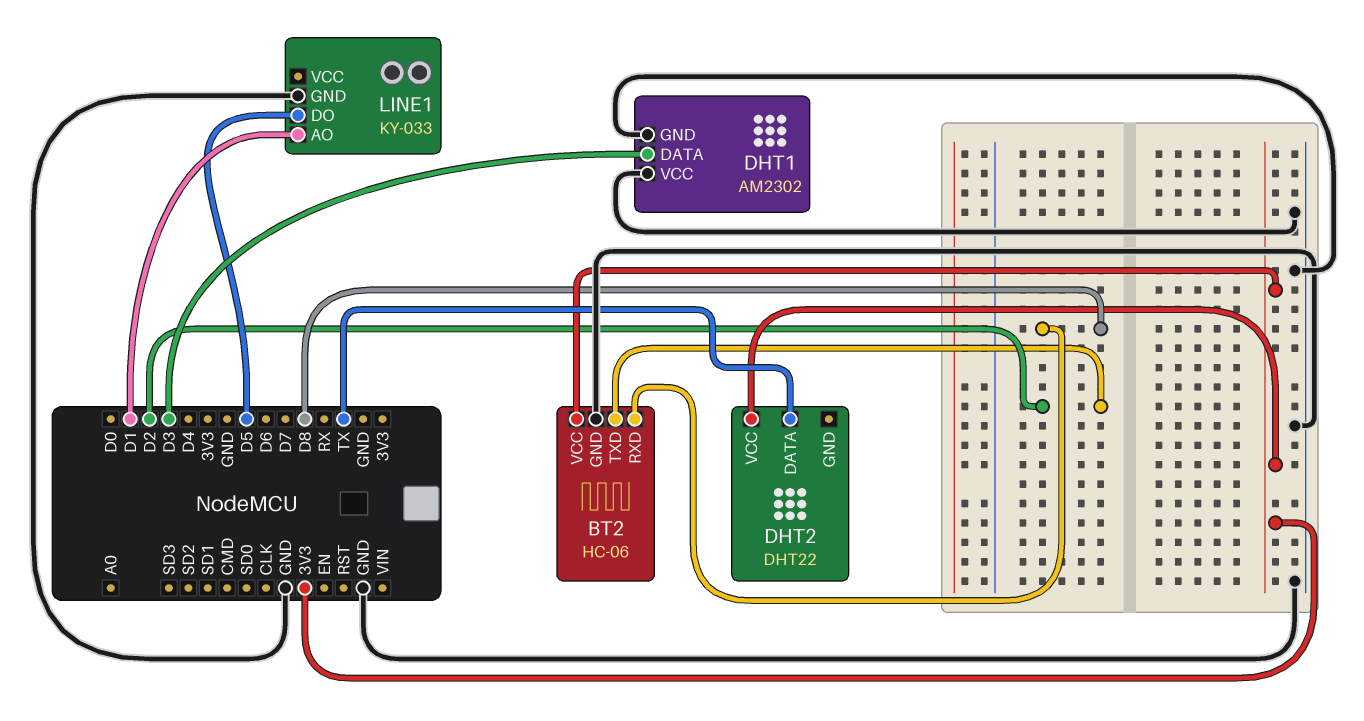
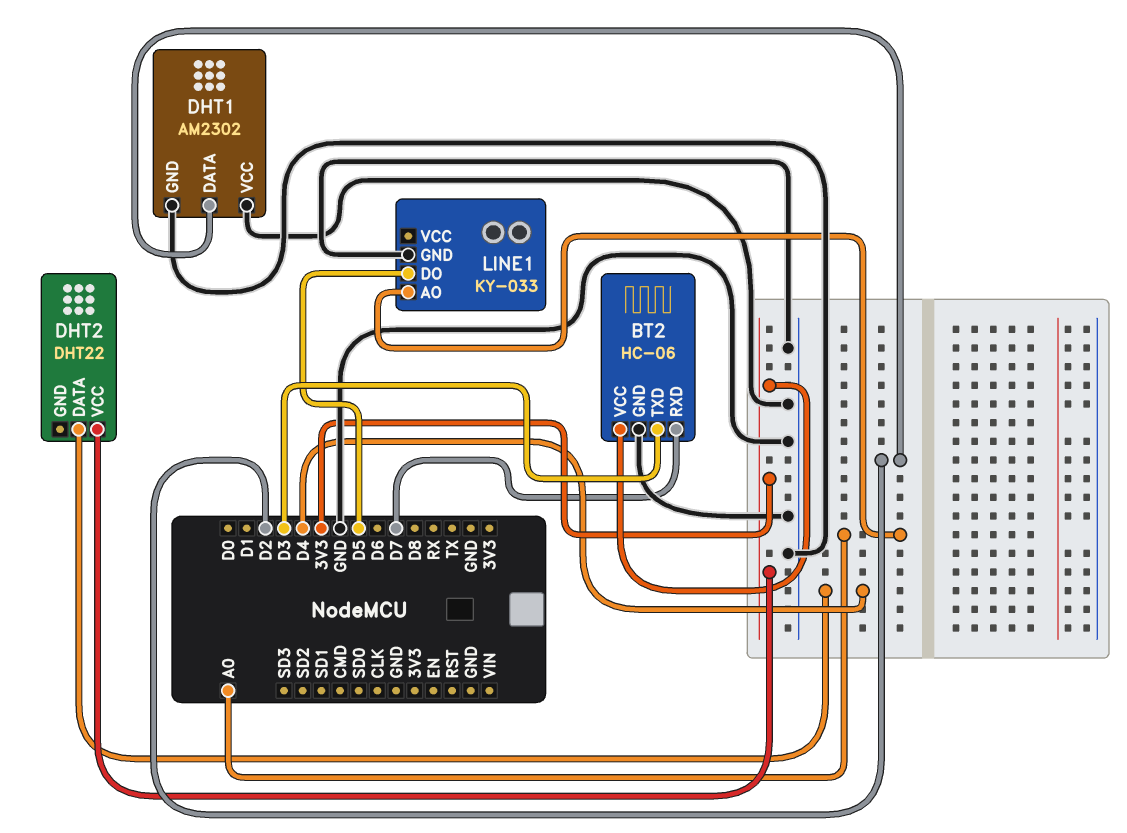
BT2 pin RXD: D8 -> D7
BT2 pin TXD: D2 -> D3
DHT1 pin DATA: D3 -> D2
DHT2 pin DATA: TX -> D4
LINE1 pin AO: D1 -> A0

